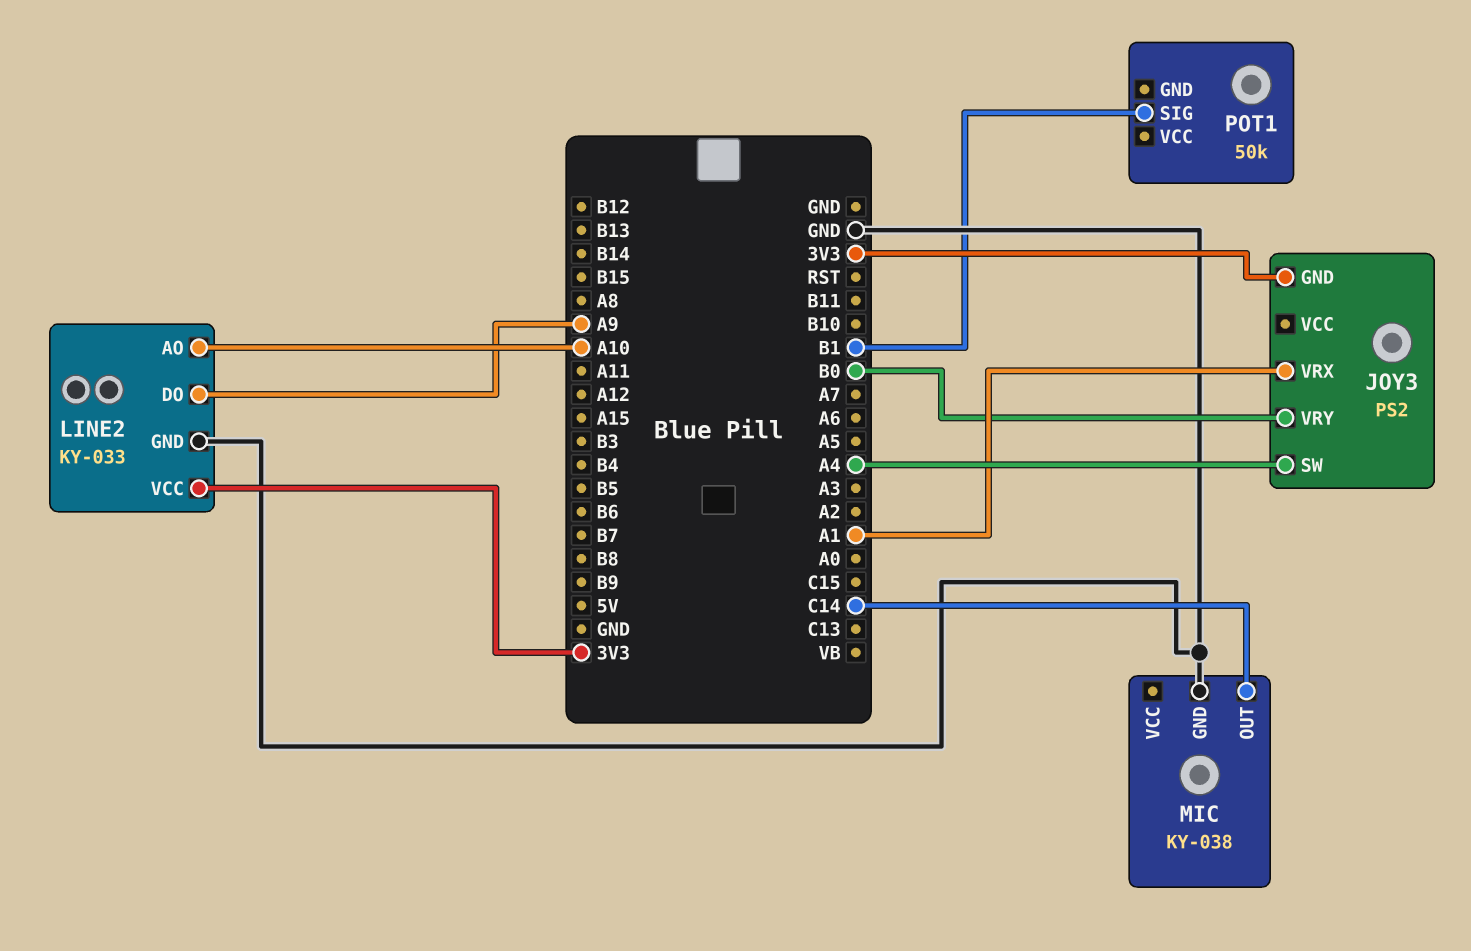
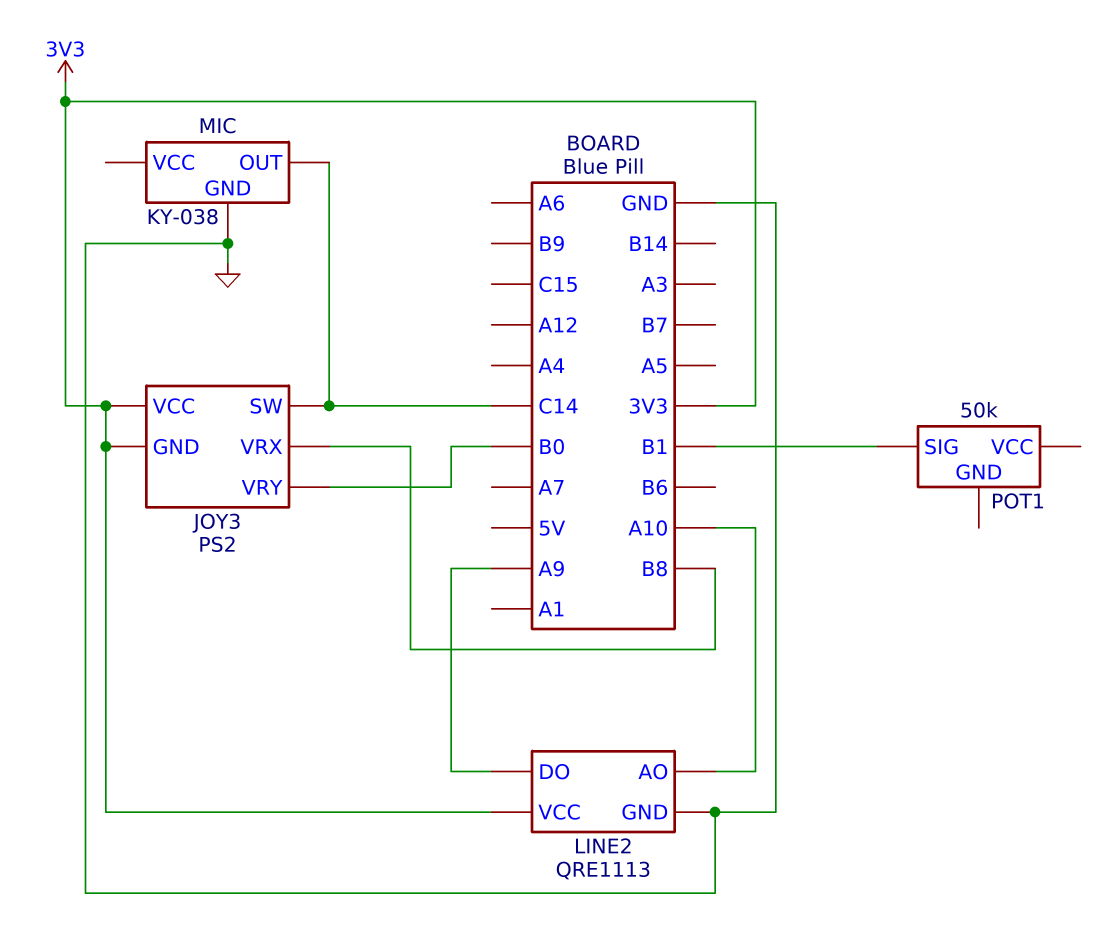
JOY3 pin SW: A4 -> C14
JOY3 pin VCC: none -> 3V3
JOY3 pin VRX: A1 -> B8
LINE2: KY-033 -> QRE1113

